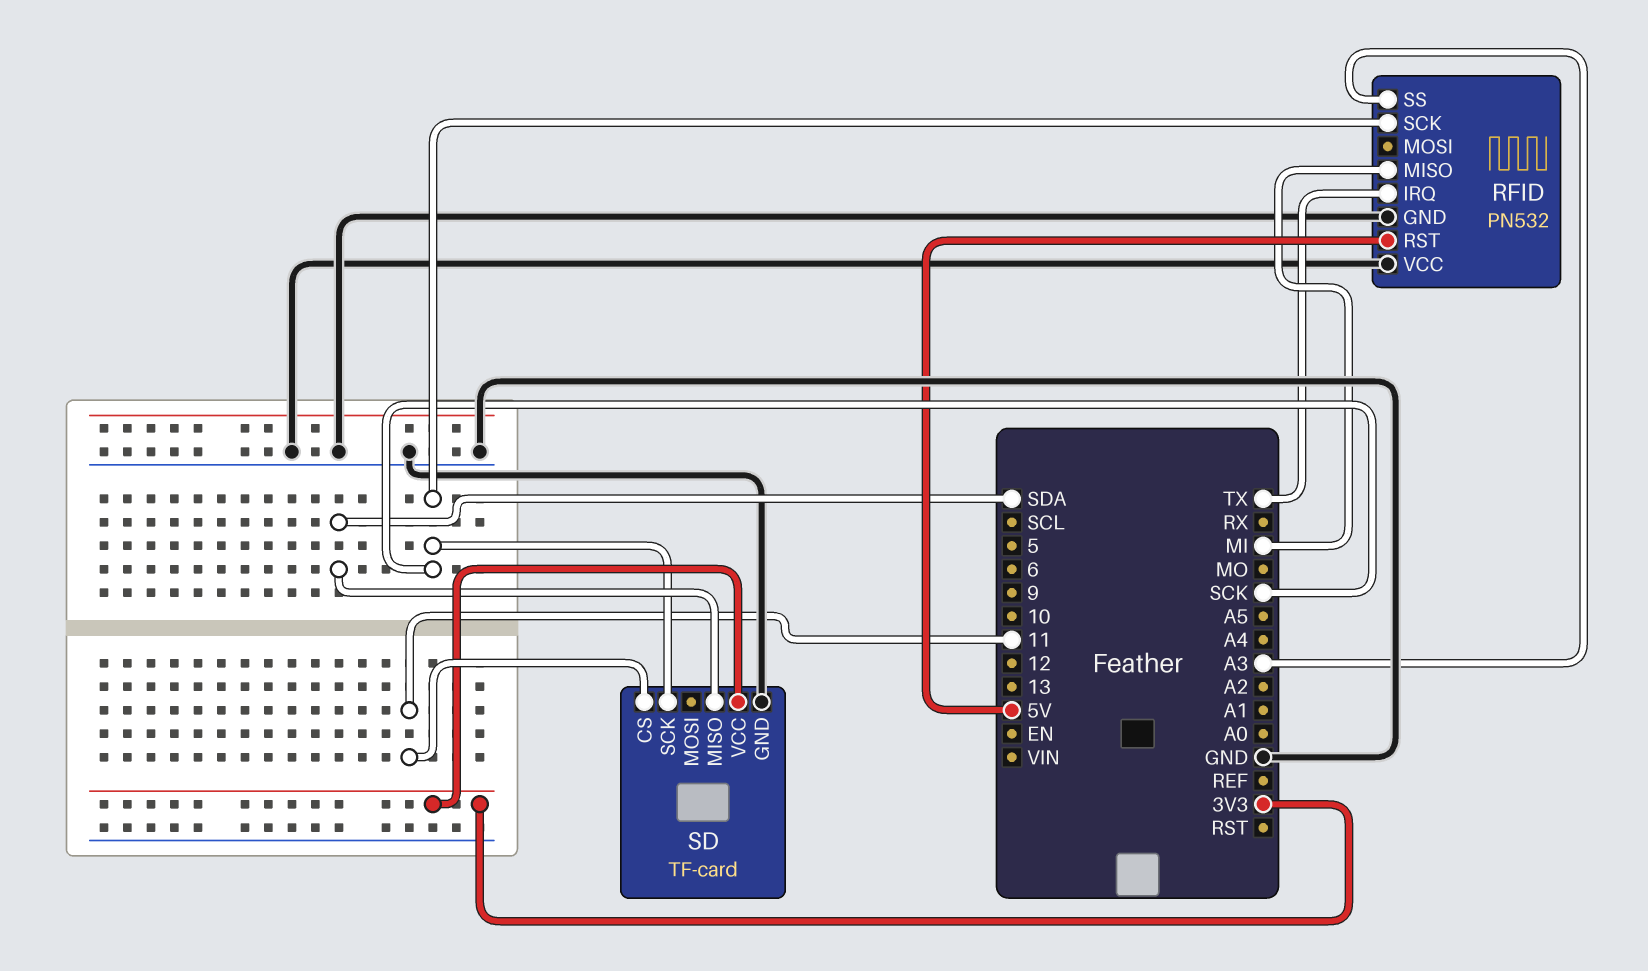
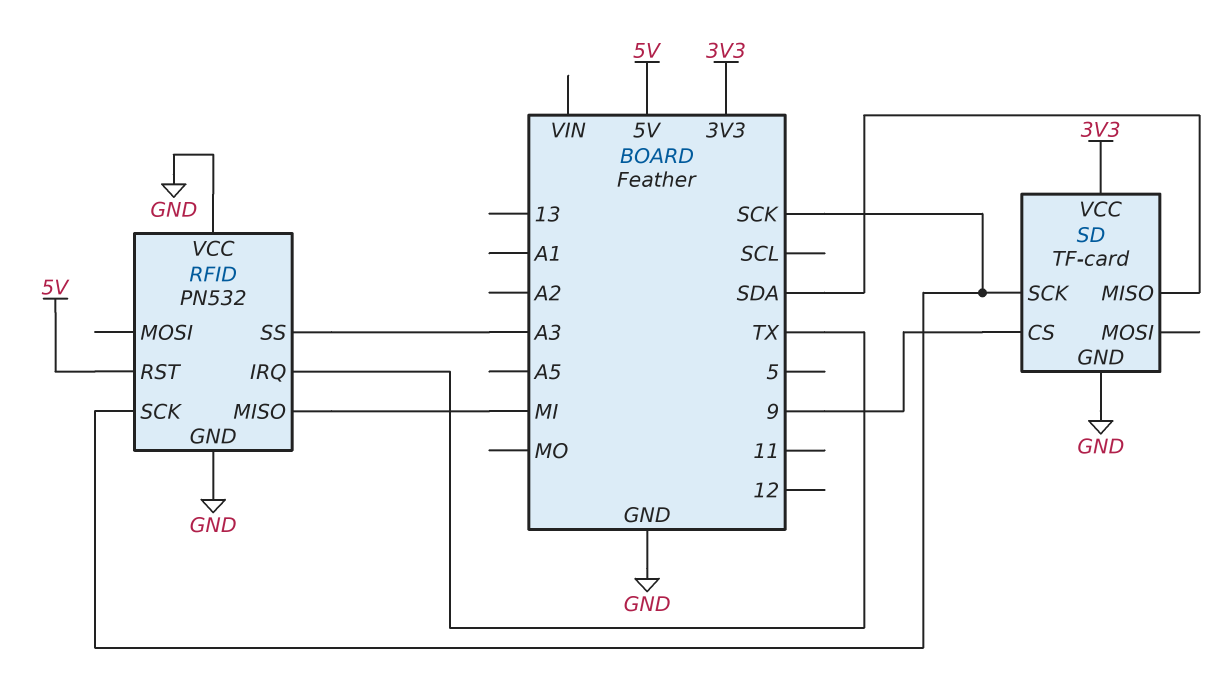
SD pin CS: 11 -> 9

